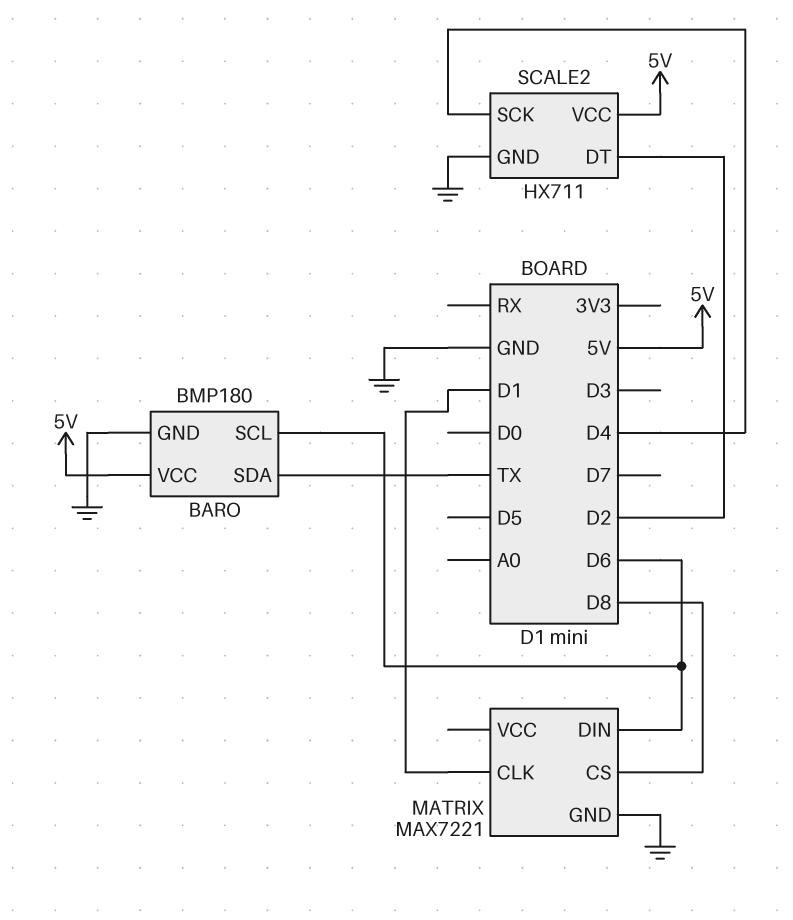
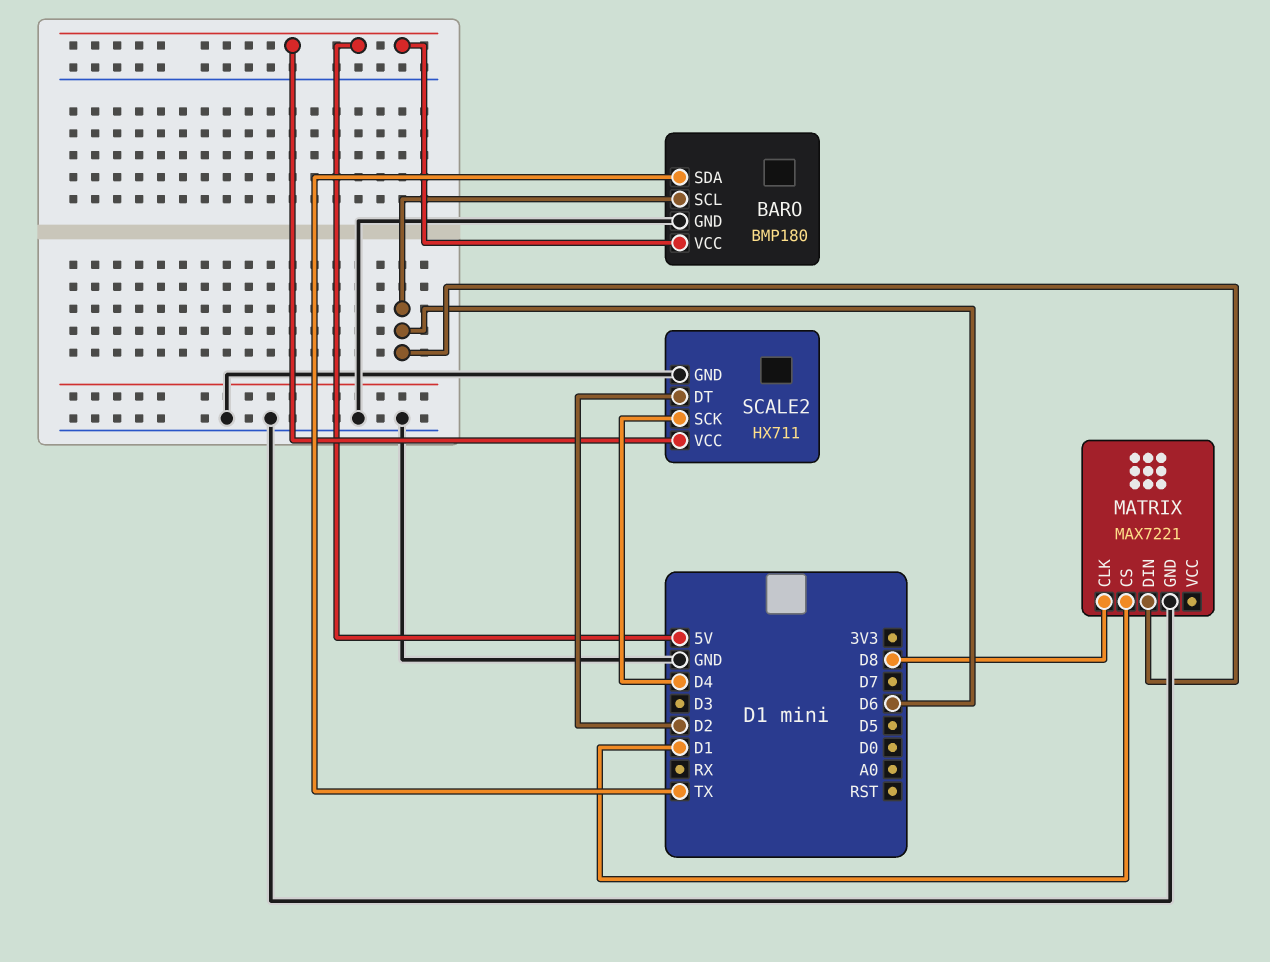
MATRIX pin CLK: D1 -> D8
MATRIX pin CS: D8 -> D1

